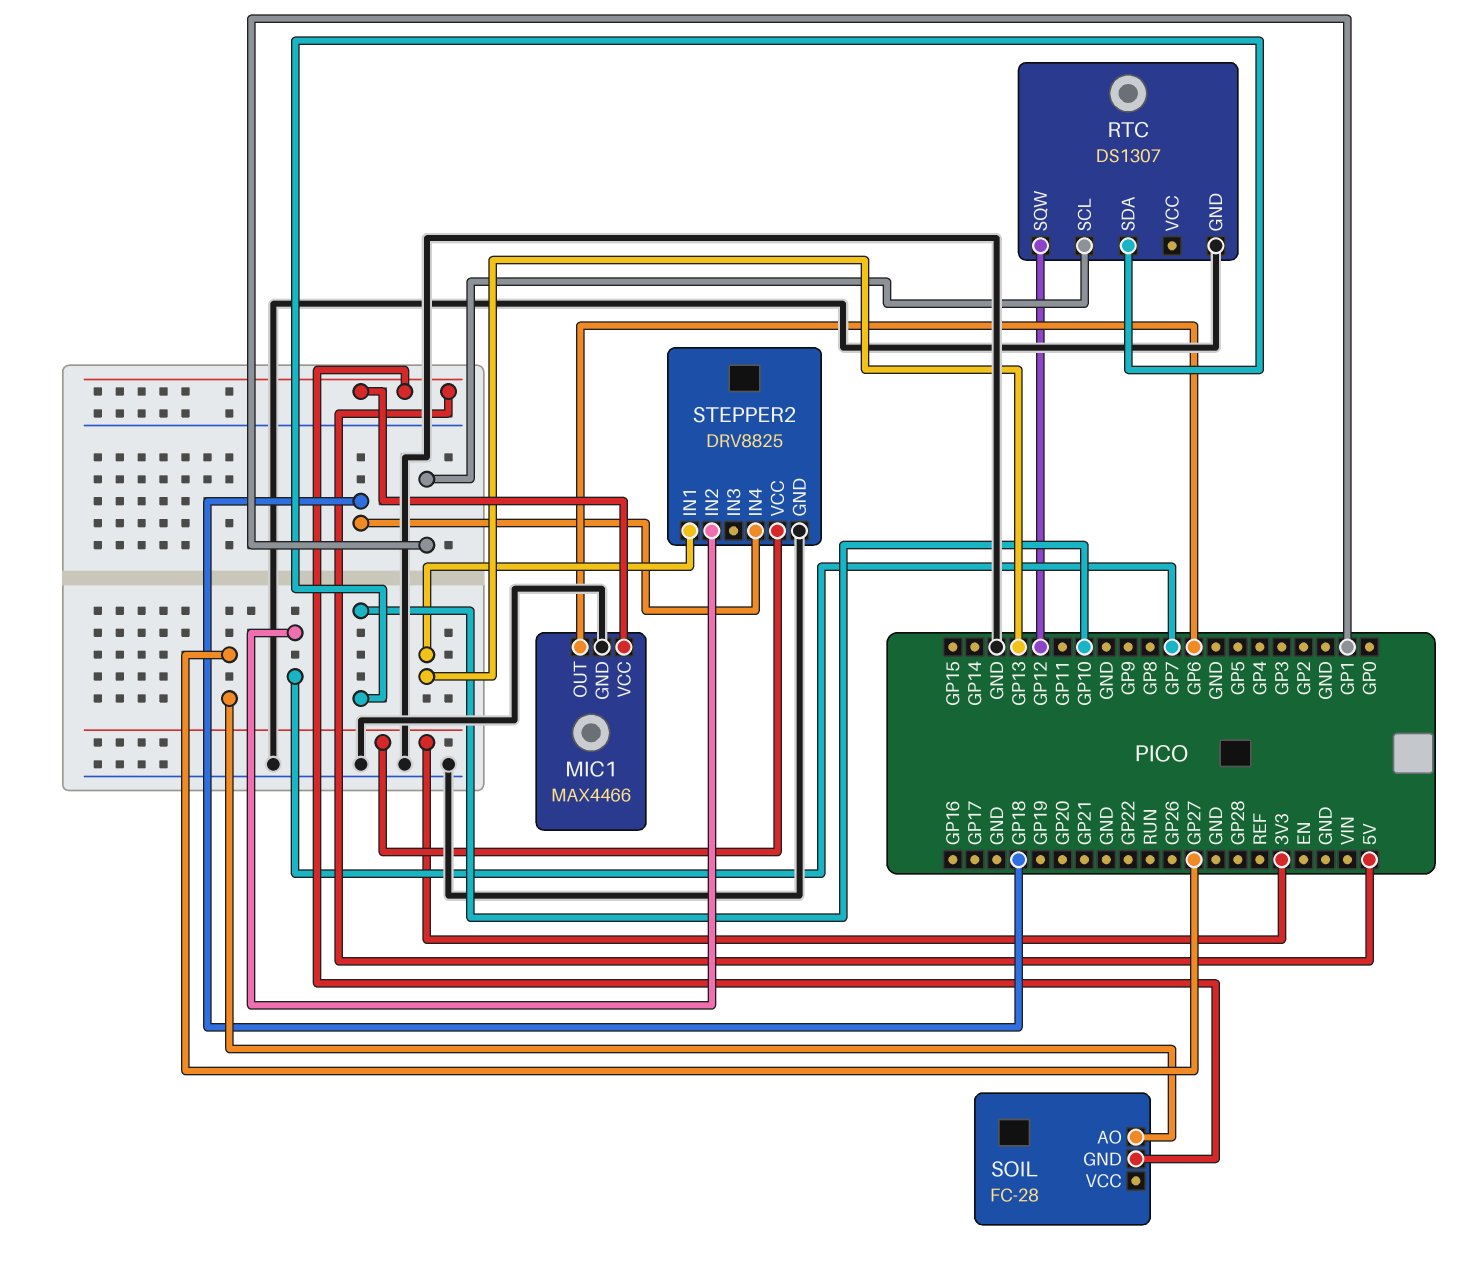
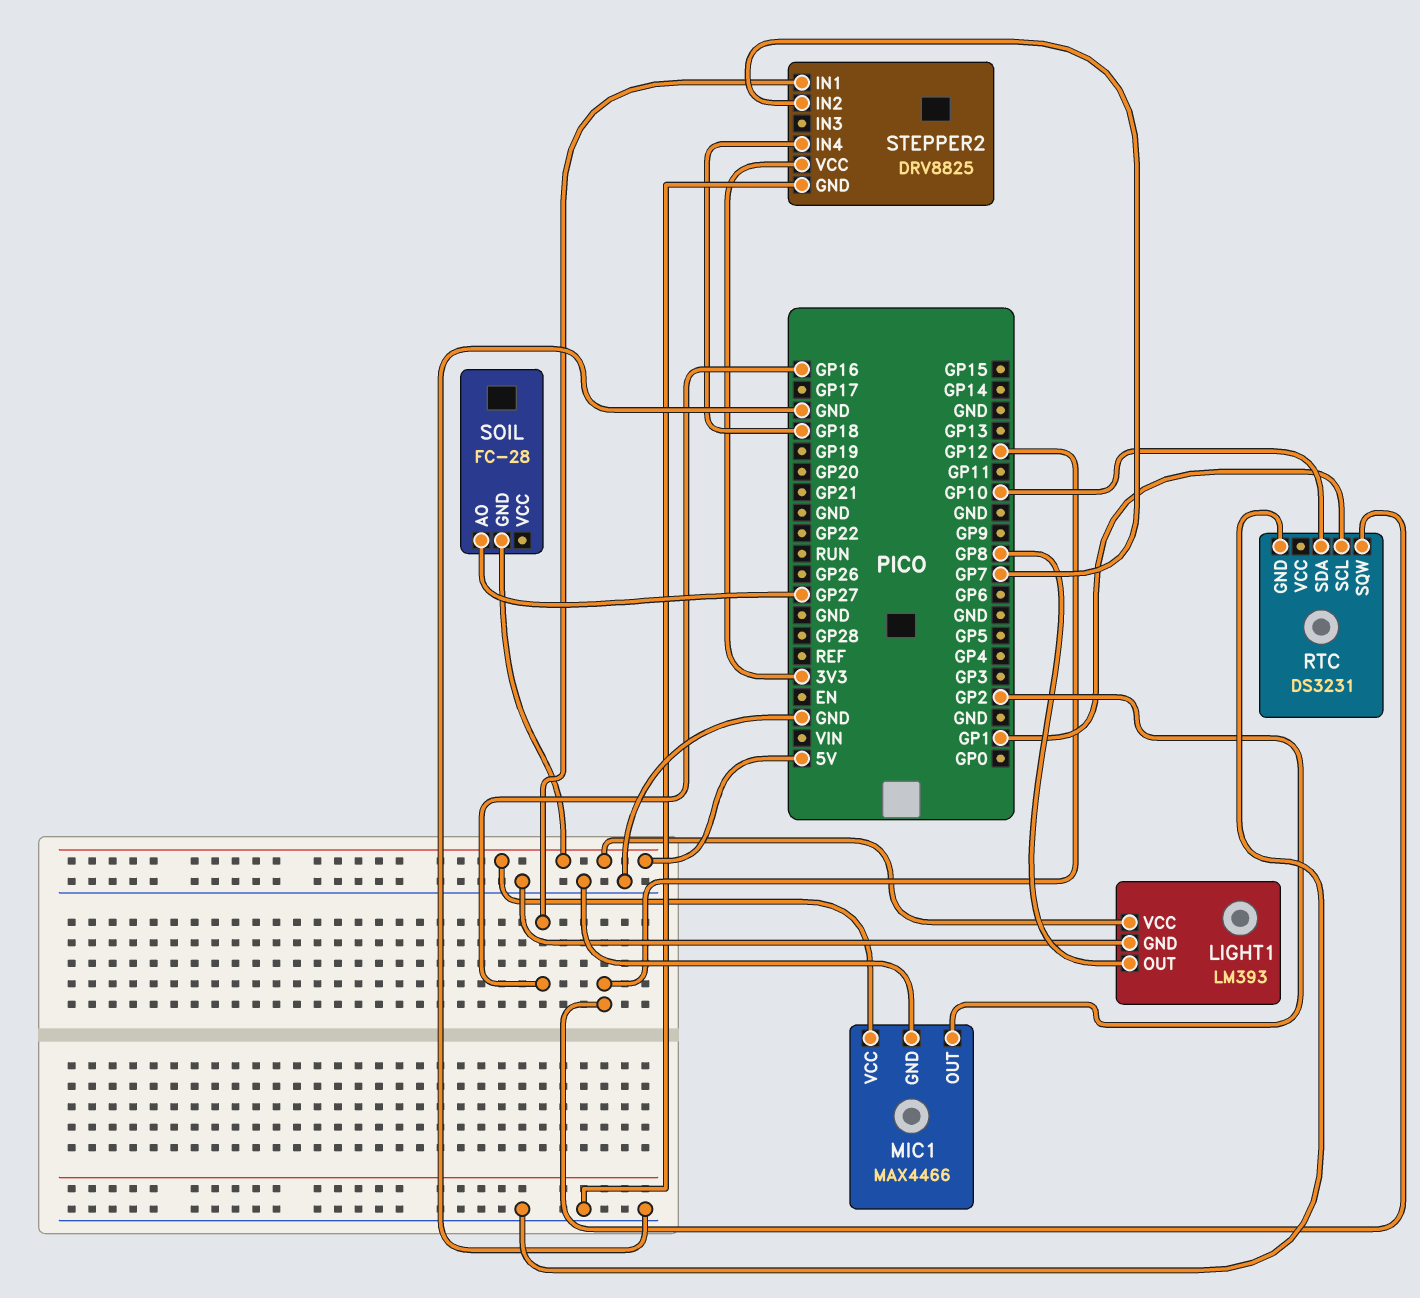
LIGHT1: none -> LM393
LIGHT1 pin GND: none -> GND
LIGHT1 pin OUT: none -> GP8
LIGHT1 pin VCC: none -> 5V
MIC1 pin OUT: GP6 -> GP2
RTC: DS1307 -> DS3231
STEPPER2 pin IN1: GP13 -> GP16

